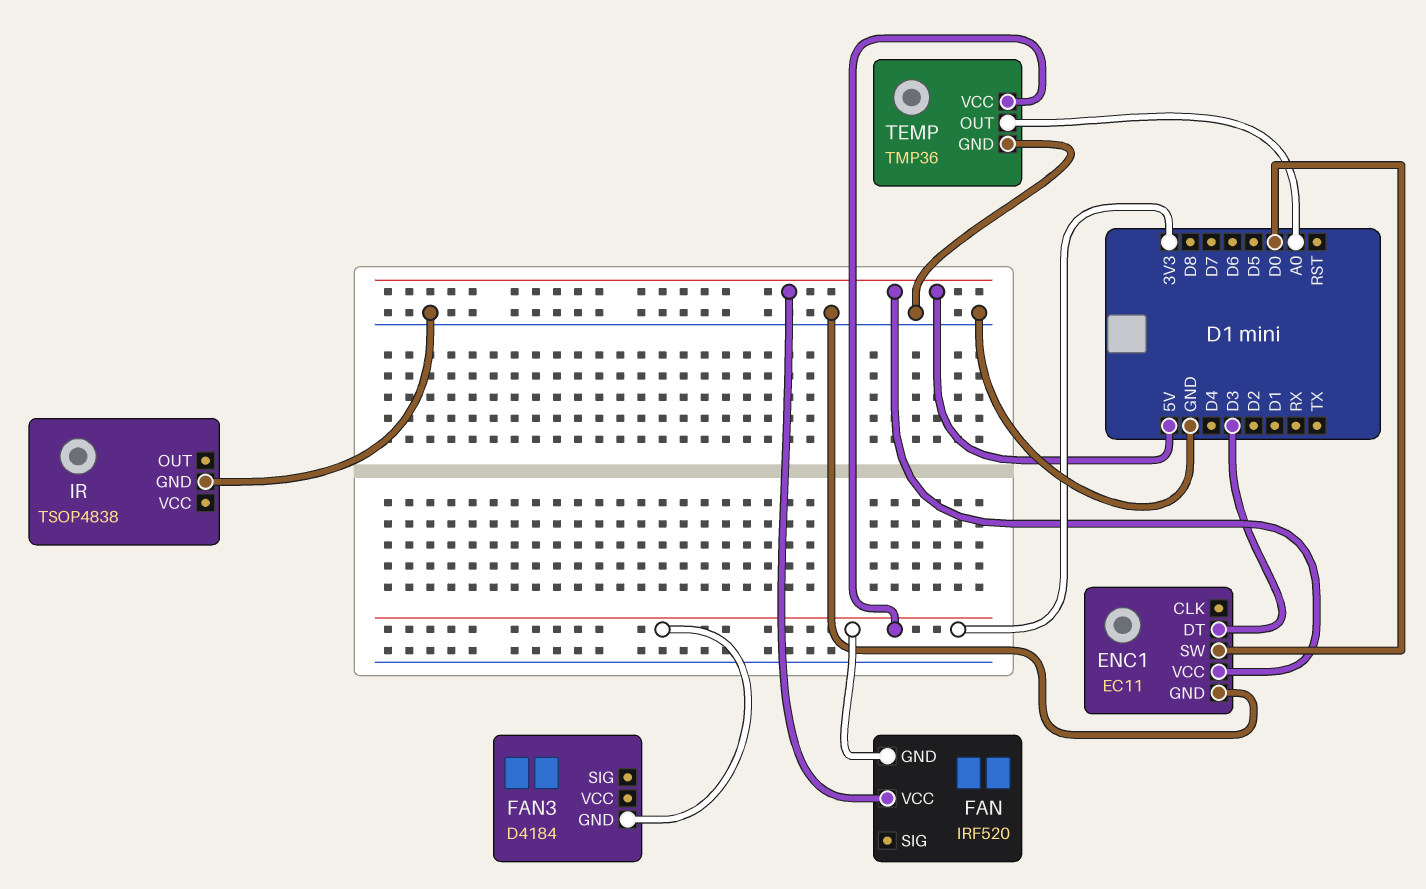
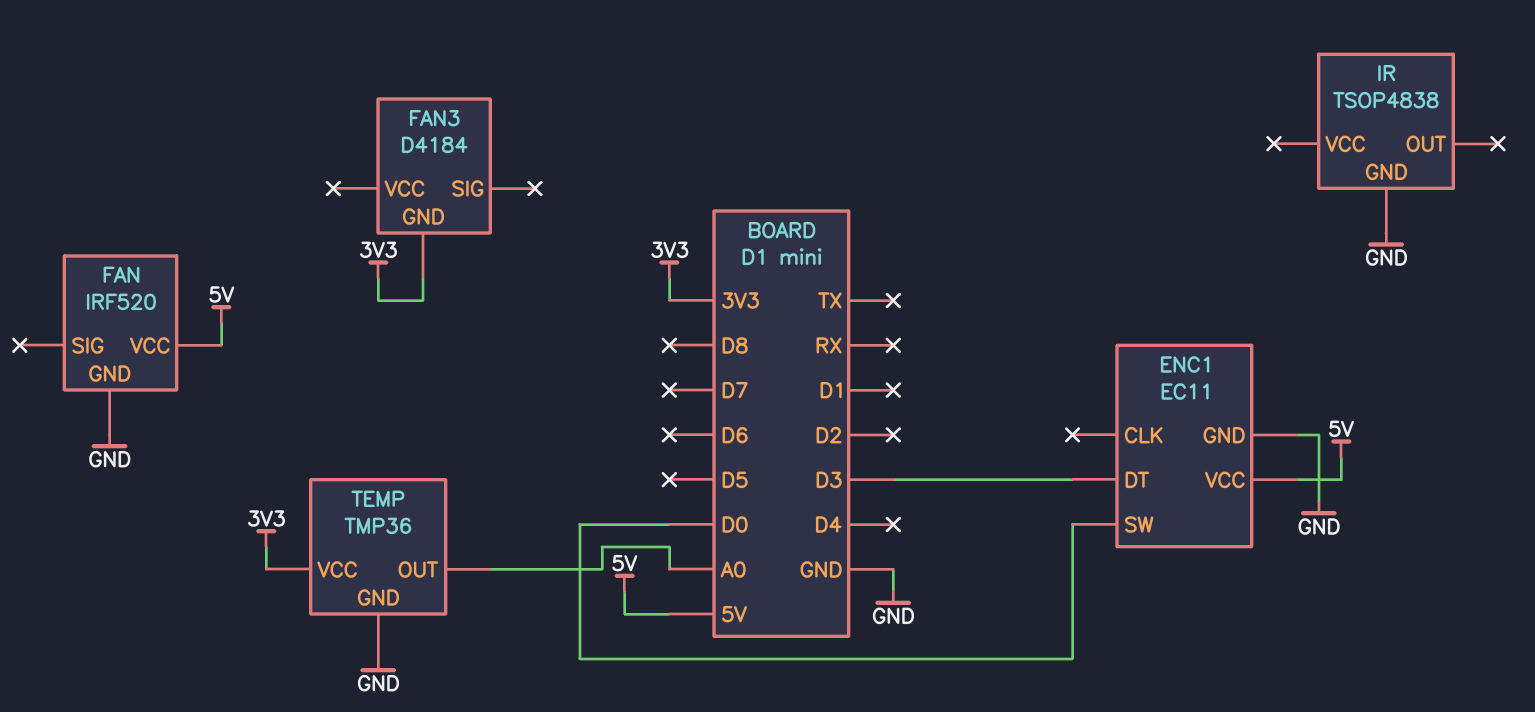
FAN pin GND: 3V3 -> GND

